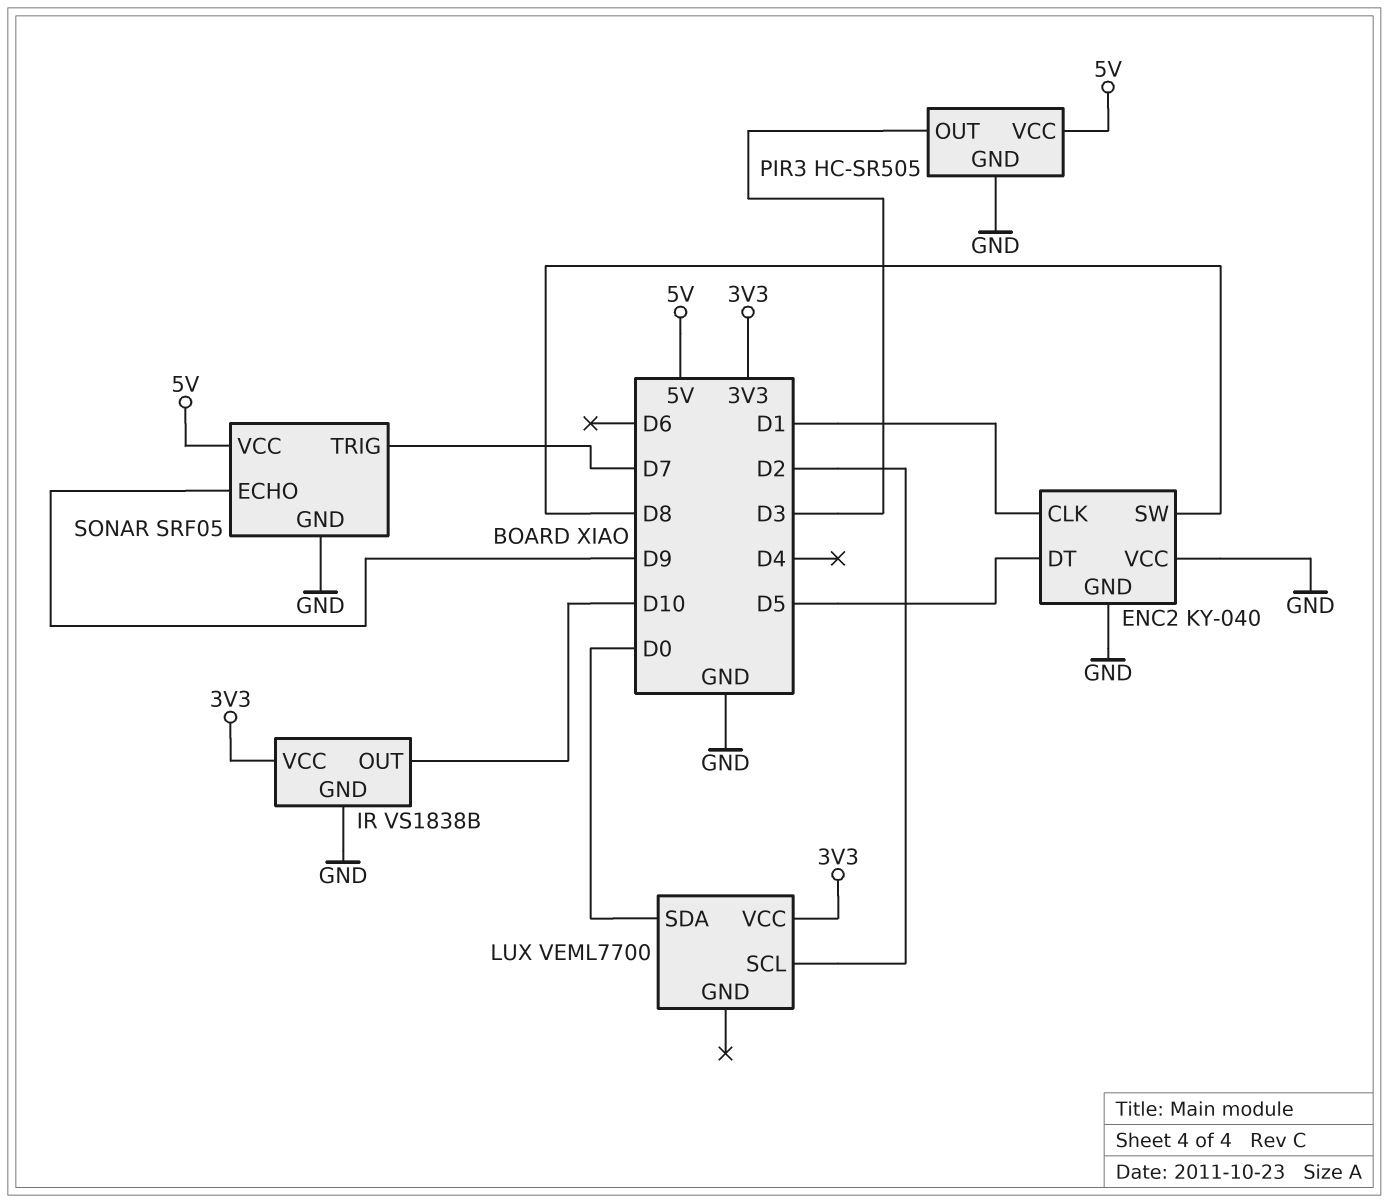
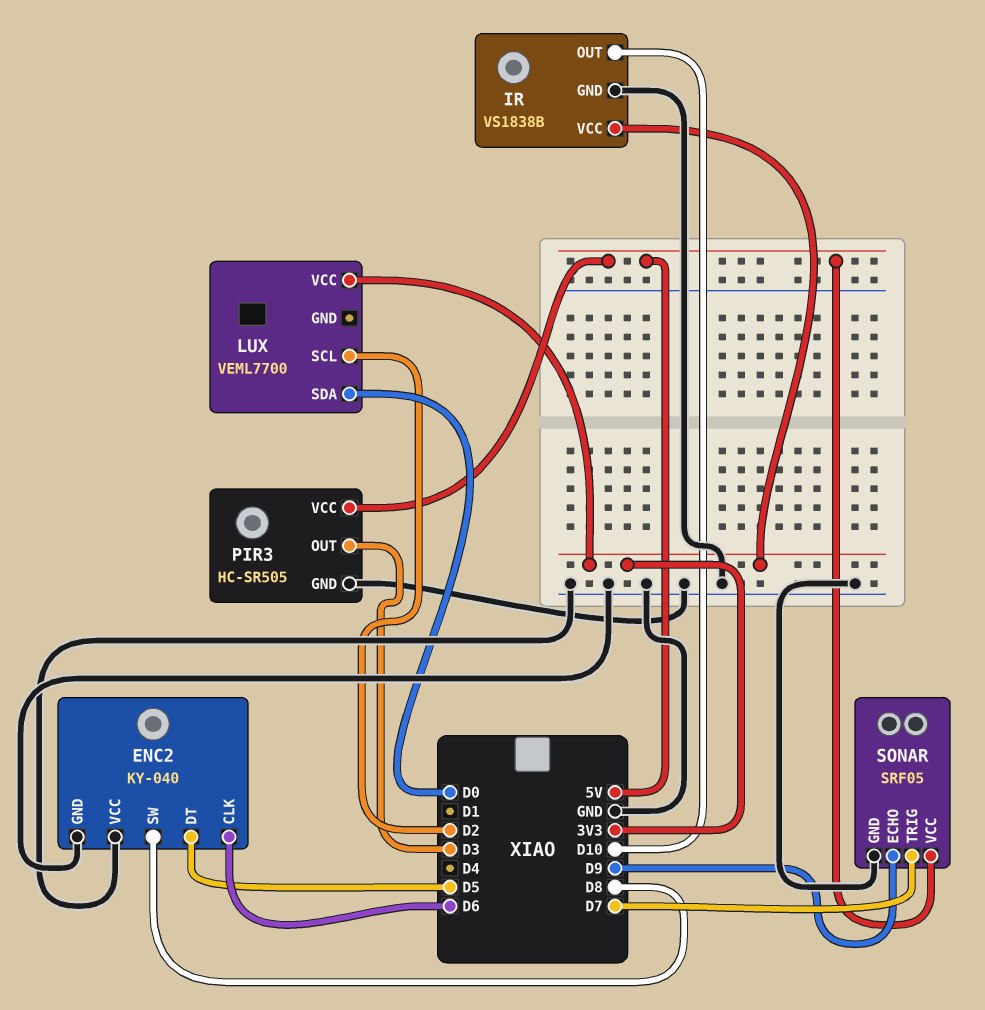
ENC2 pin CLK: D1 -> D6

